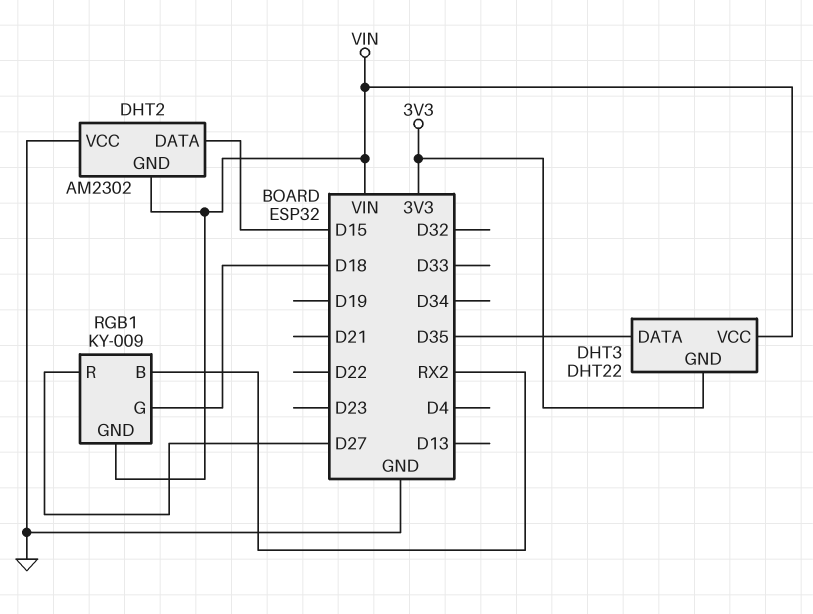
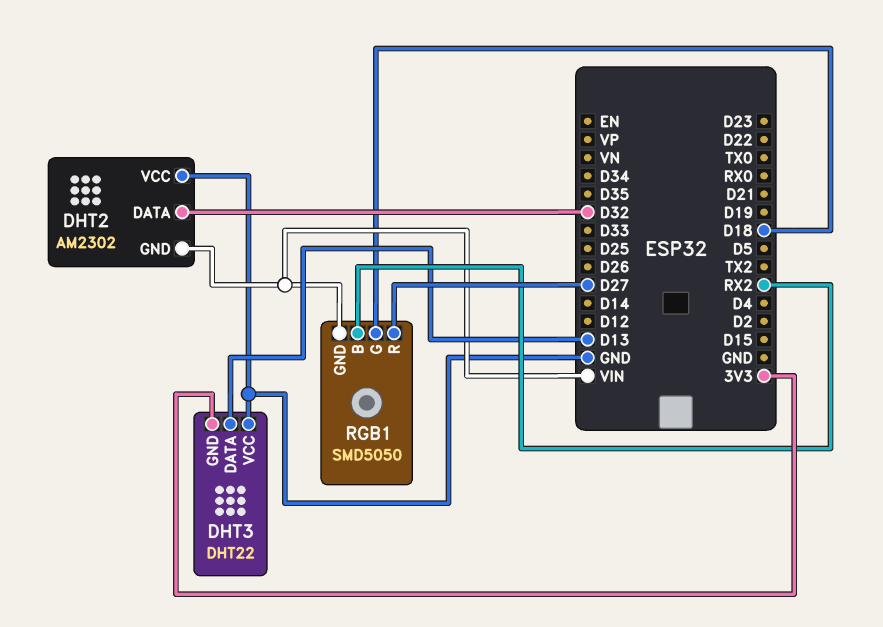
DHT2 pin DATA: D15 -> D32
DHT3 pin DATA: D35 -> D13
DHT3 pin VCC: VIN -> GND
RGB1: KY-009 -> SMD5050

